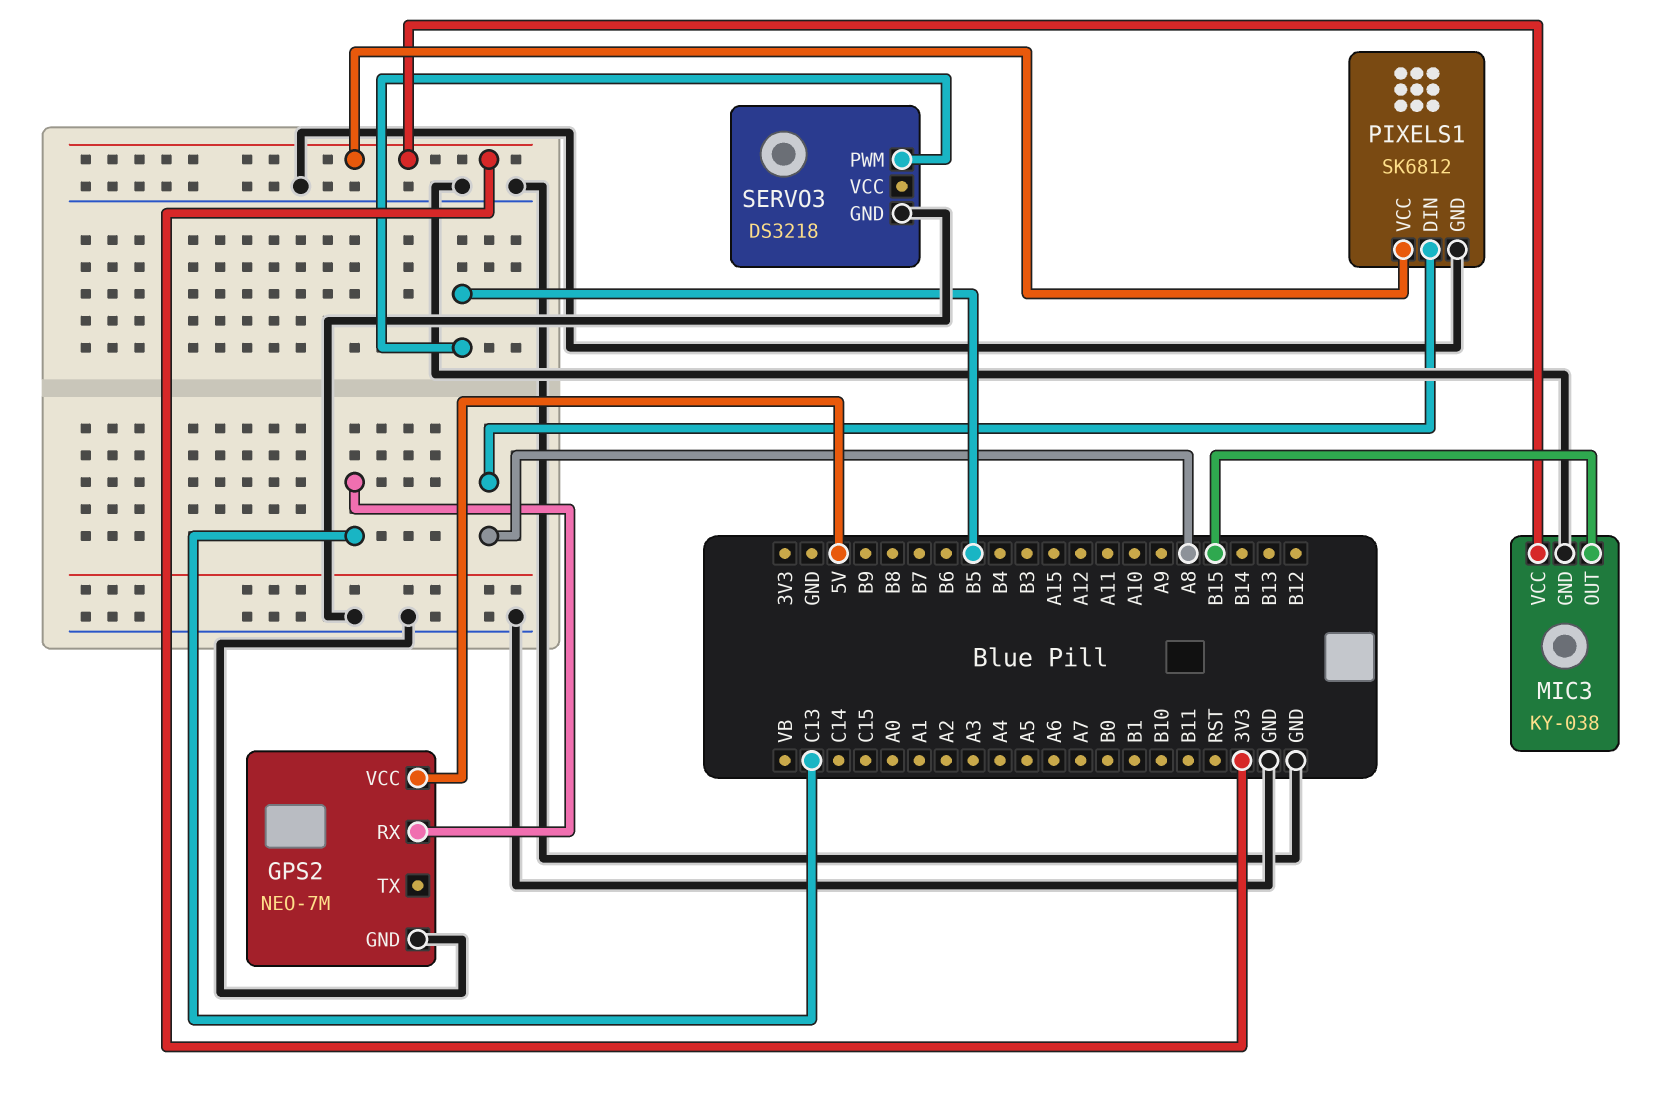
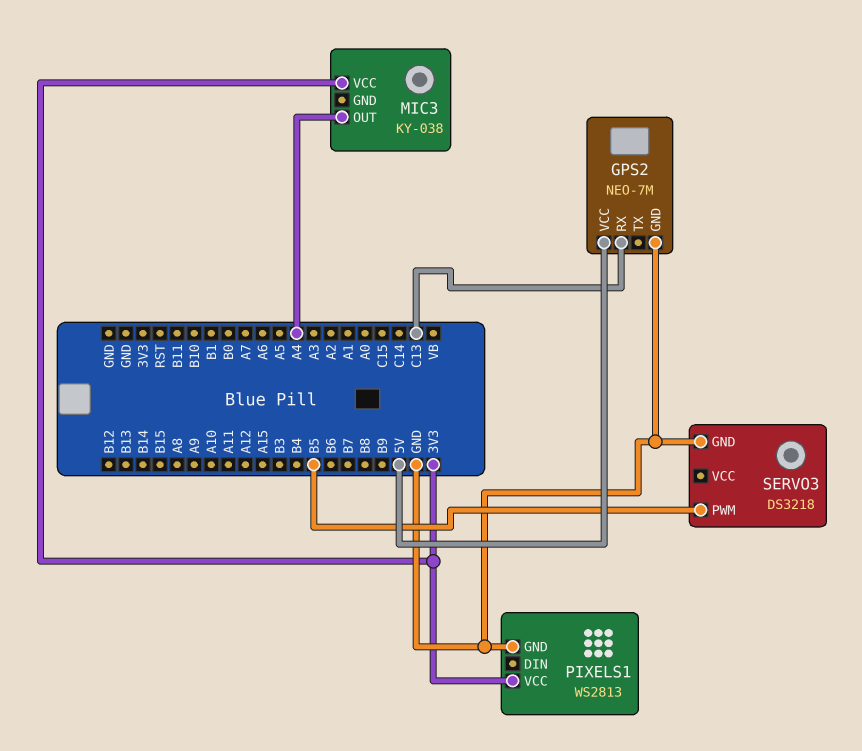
MIC3 pin GND: GND -> none
MIC3 pin OUT: B15 -> A4
PIXELS1: SK6812 -> WS2813
PIXELS1 pin DIN: A8 -> none

